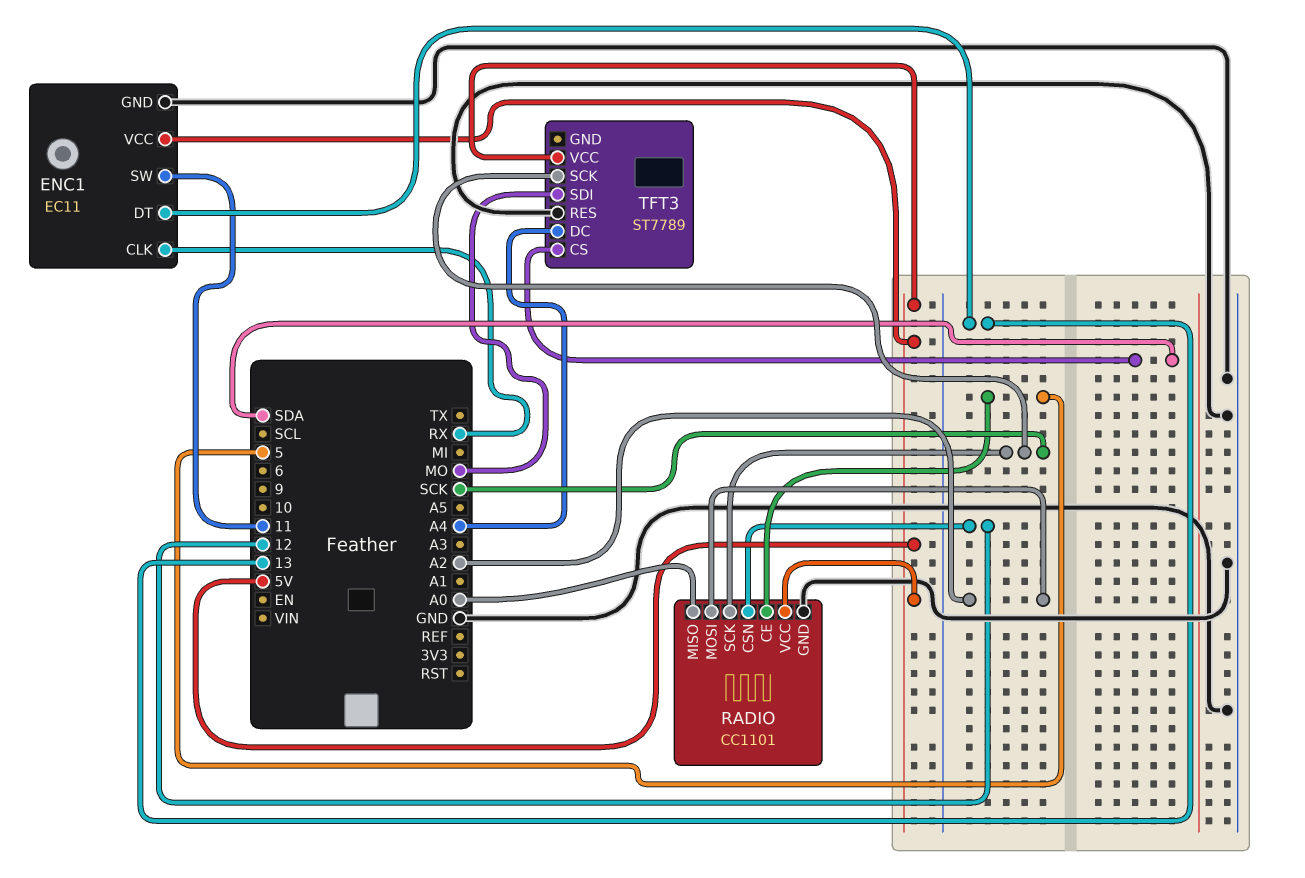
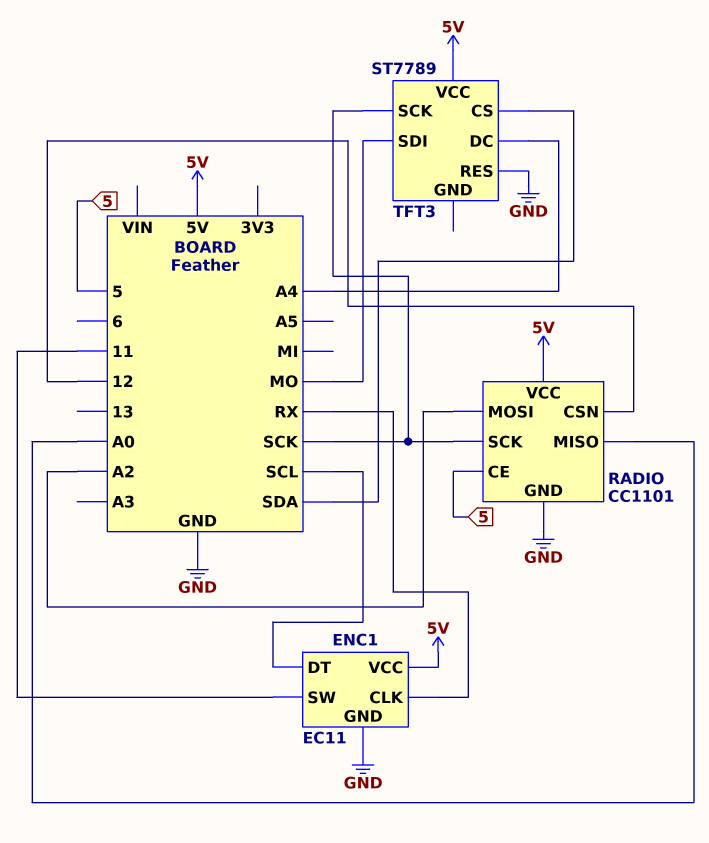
ENC1 pin DT: 13 -> SCL

